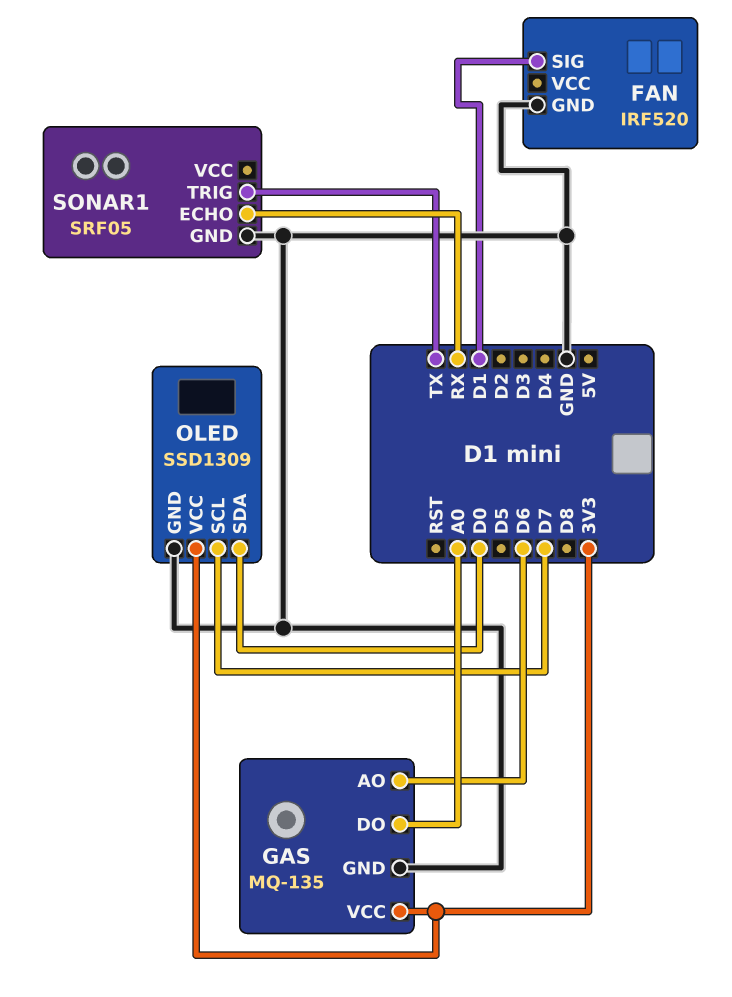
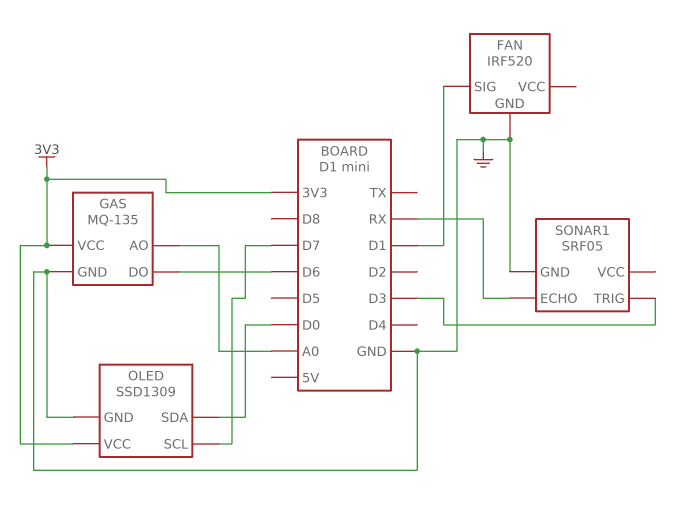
GAS pin AO: D6 -> A0
GAS pin DO: A0 -> D6
SONAR1 pin TRIG: TX -> D3

